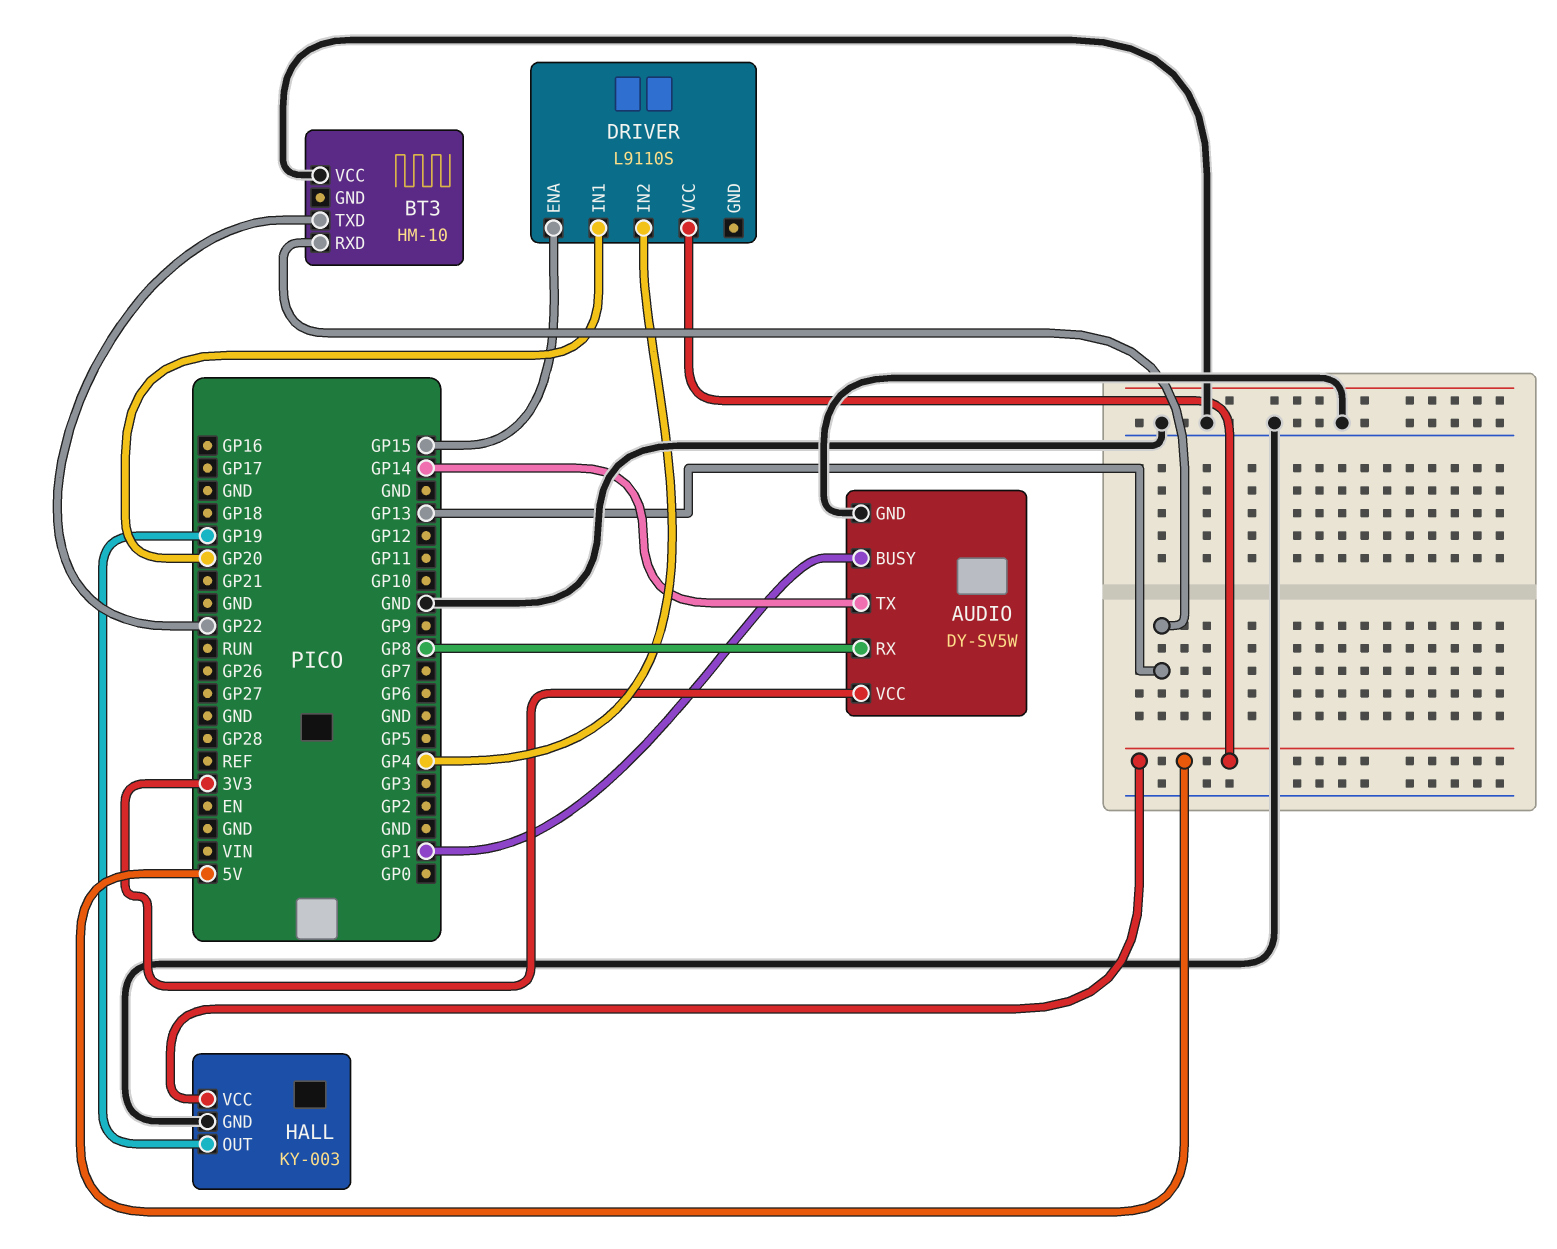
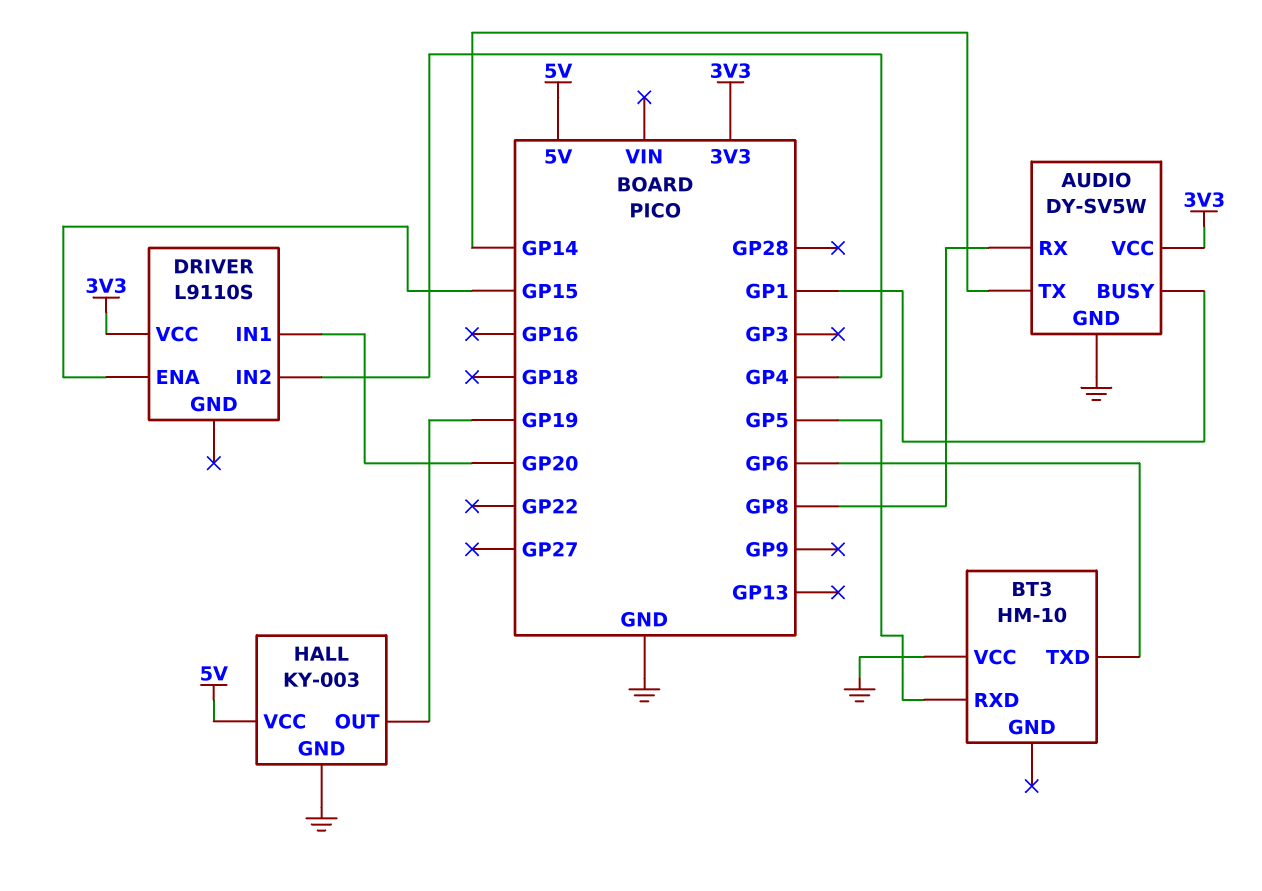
BT3 pin RXD: GP13 -> GP5
BT3 pin TXD: GP22 -> GP6
DRIVER pin VCC: 5V -> 3V3

